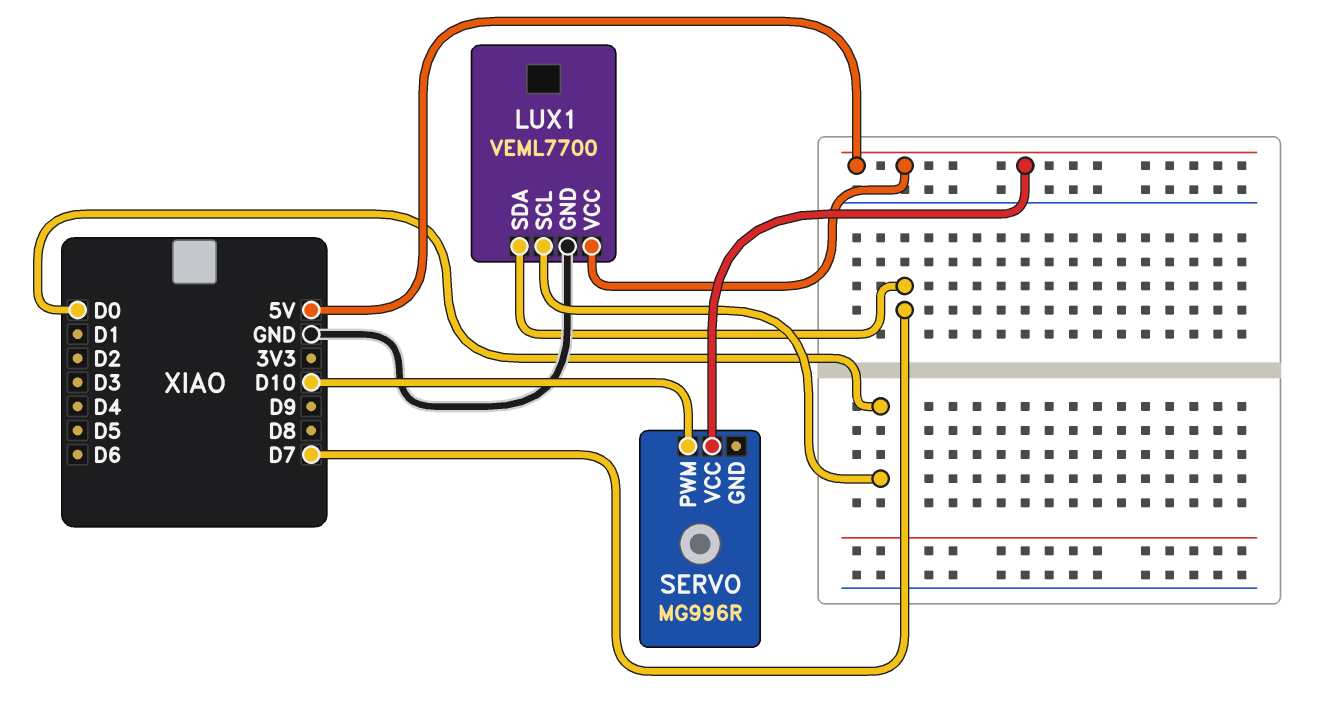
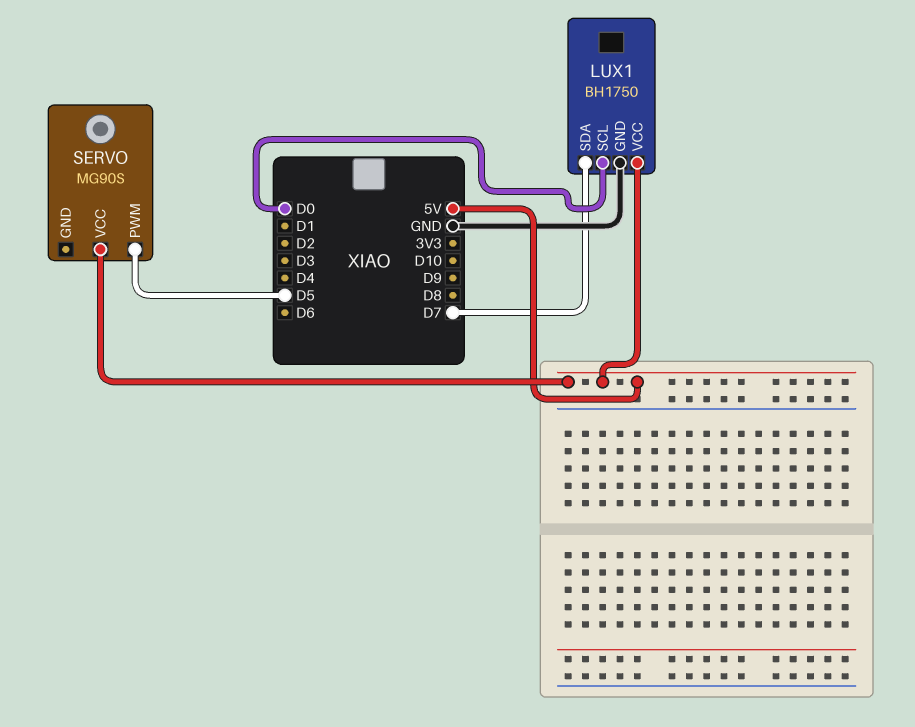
LUX1: VEML7700 -> BH1750
SERVO: MG996R -> MG90S
SERVO pin PWM: D10 -> D5

